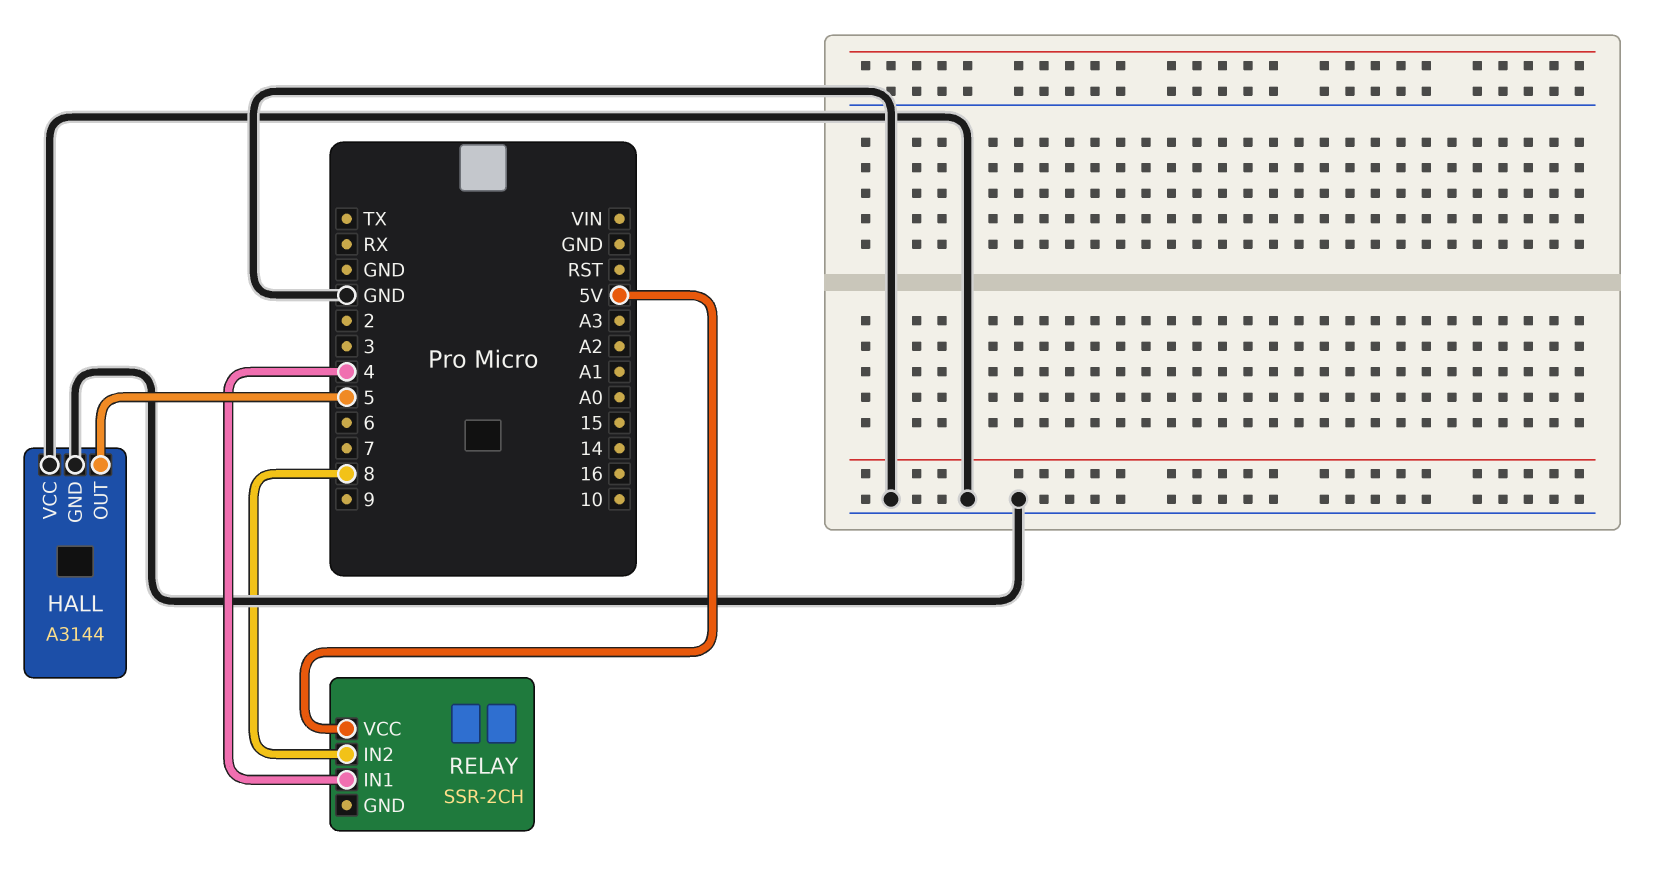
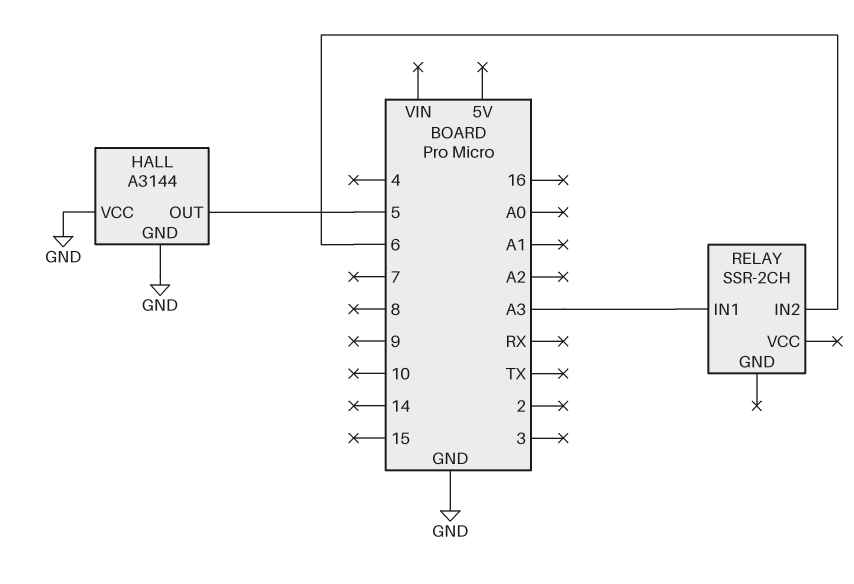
RELAY pin IN1: 4 -> A3
RELAY pin IN2: 8 -> 6
RELAY pin VCC: 5V -> none

